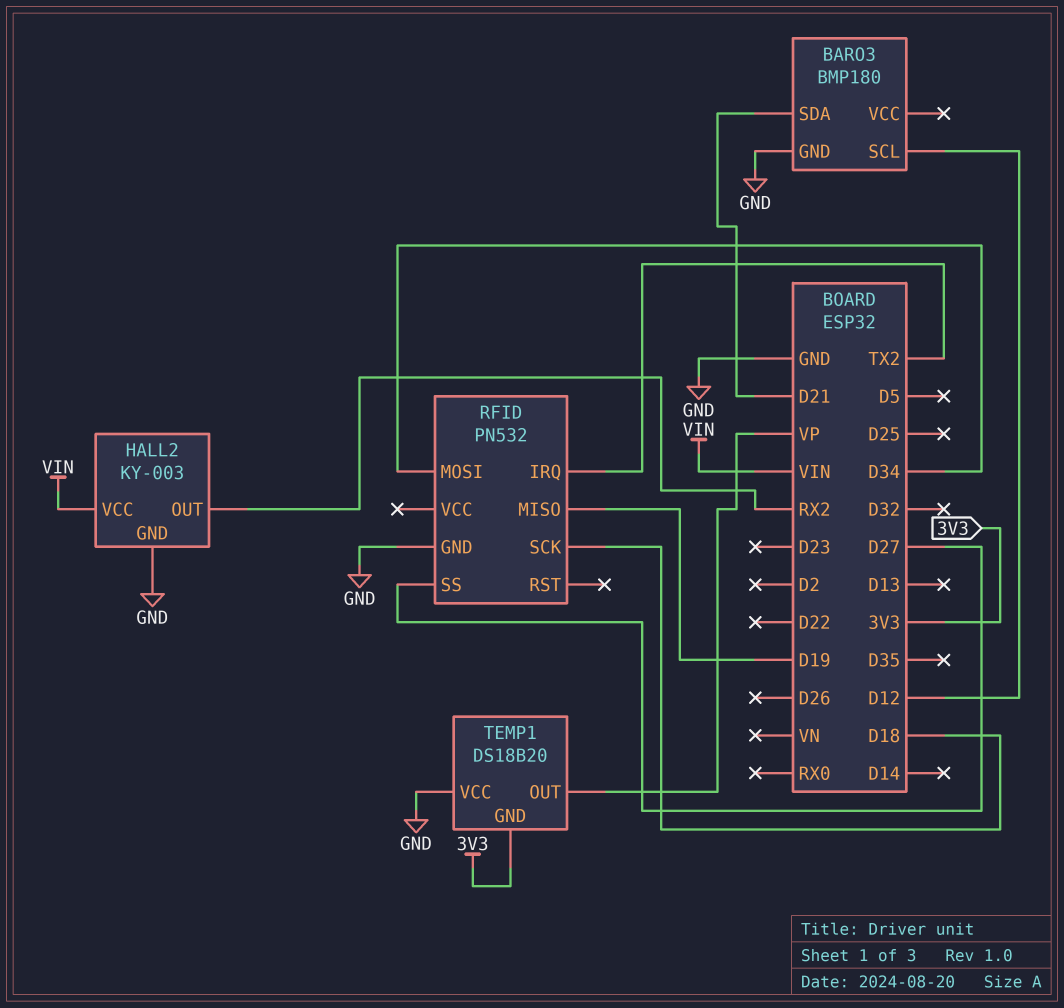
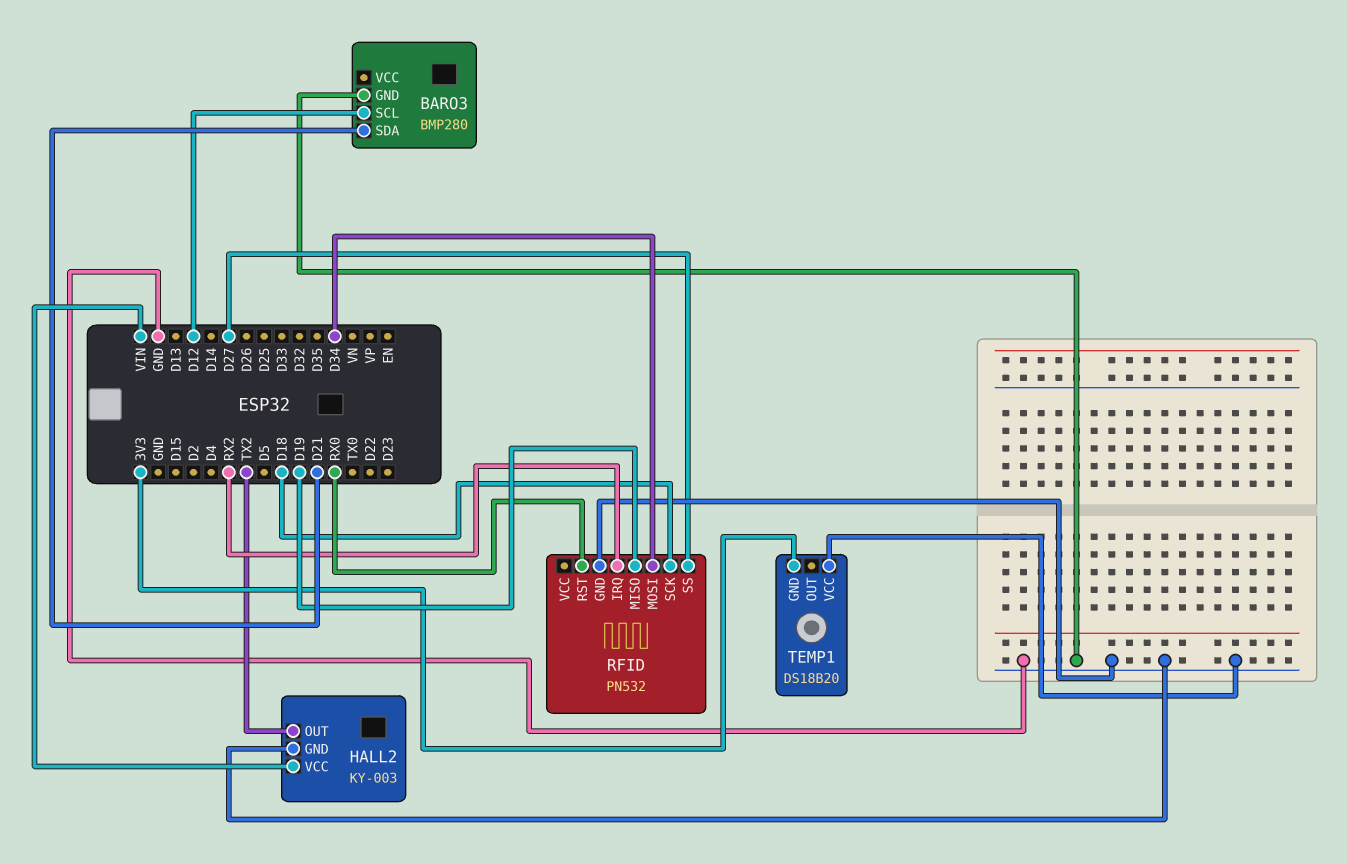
BARO3: BMP180 -> BMP280
HALL2 pin OUT: RX2 -> TX2
RFID pin IRQ: TX2 -> RX2
RFID pin RST: none -> RX0
TEMP1 pin OUT: VP -> none

